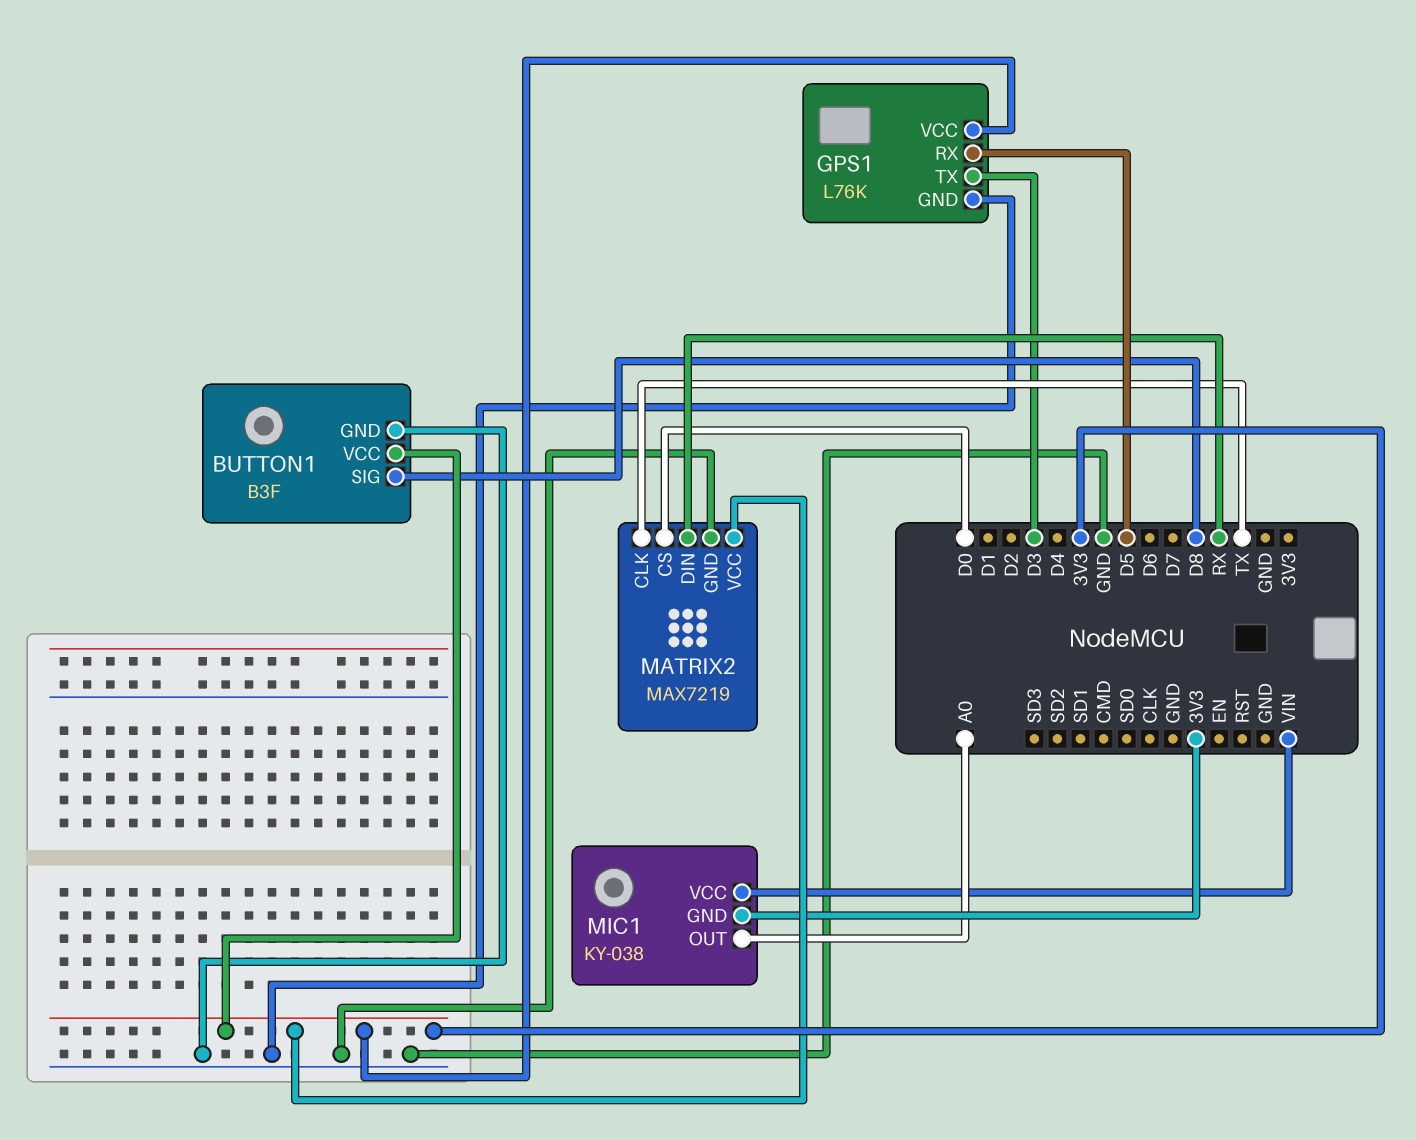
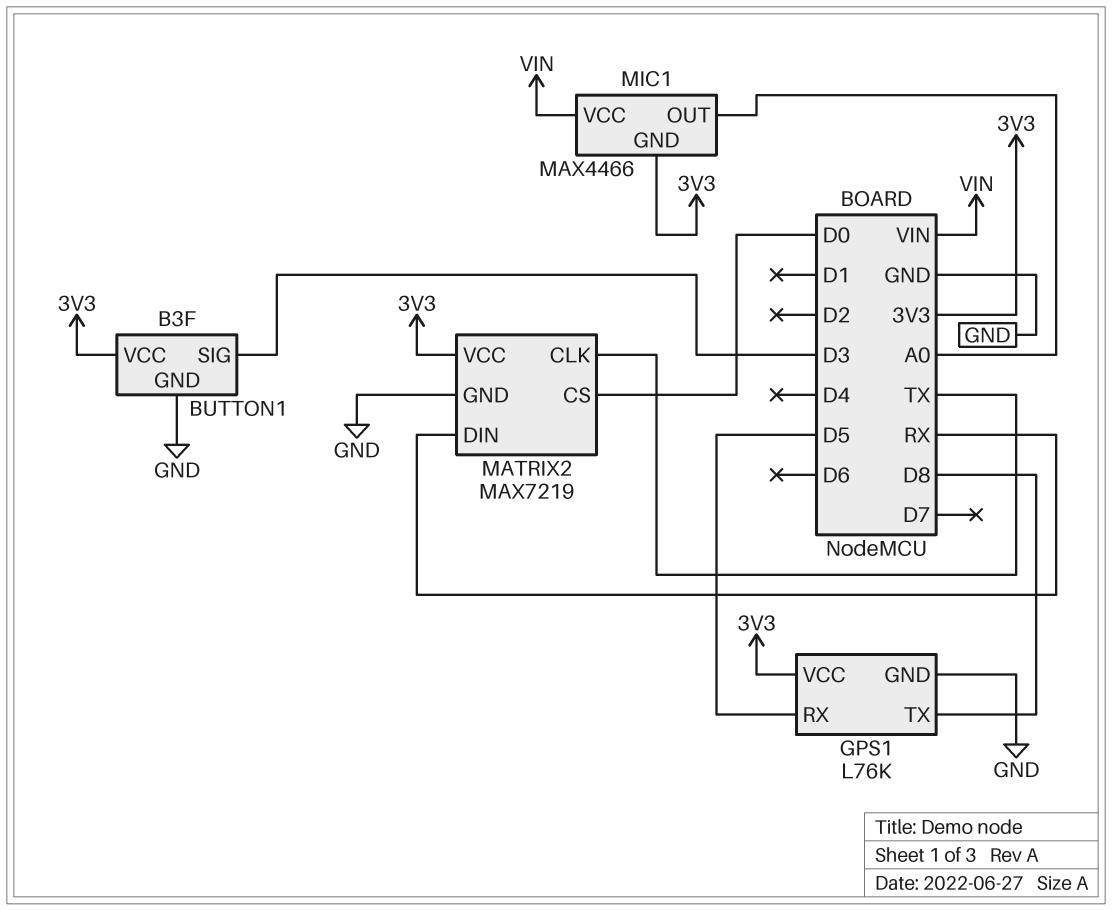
BUTTON1 pin SIG: D8 -> D3
GPS1 pin TX: D3 -> D8
MIC1: KY-038 -> MAX4466

